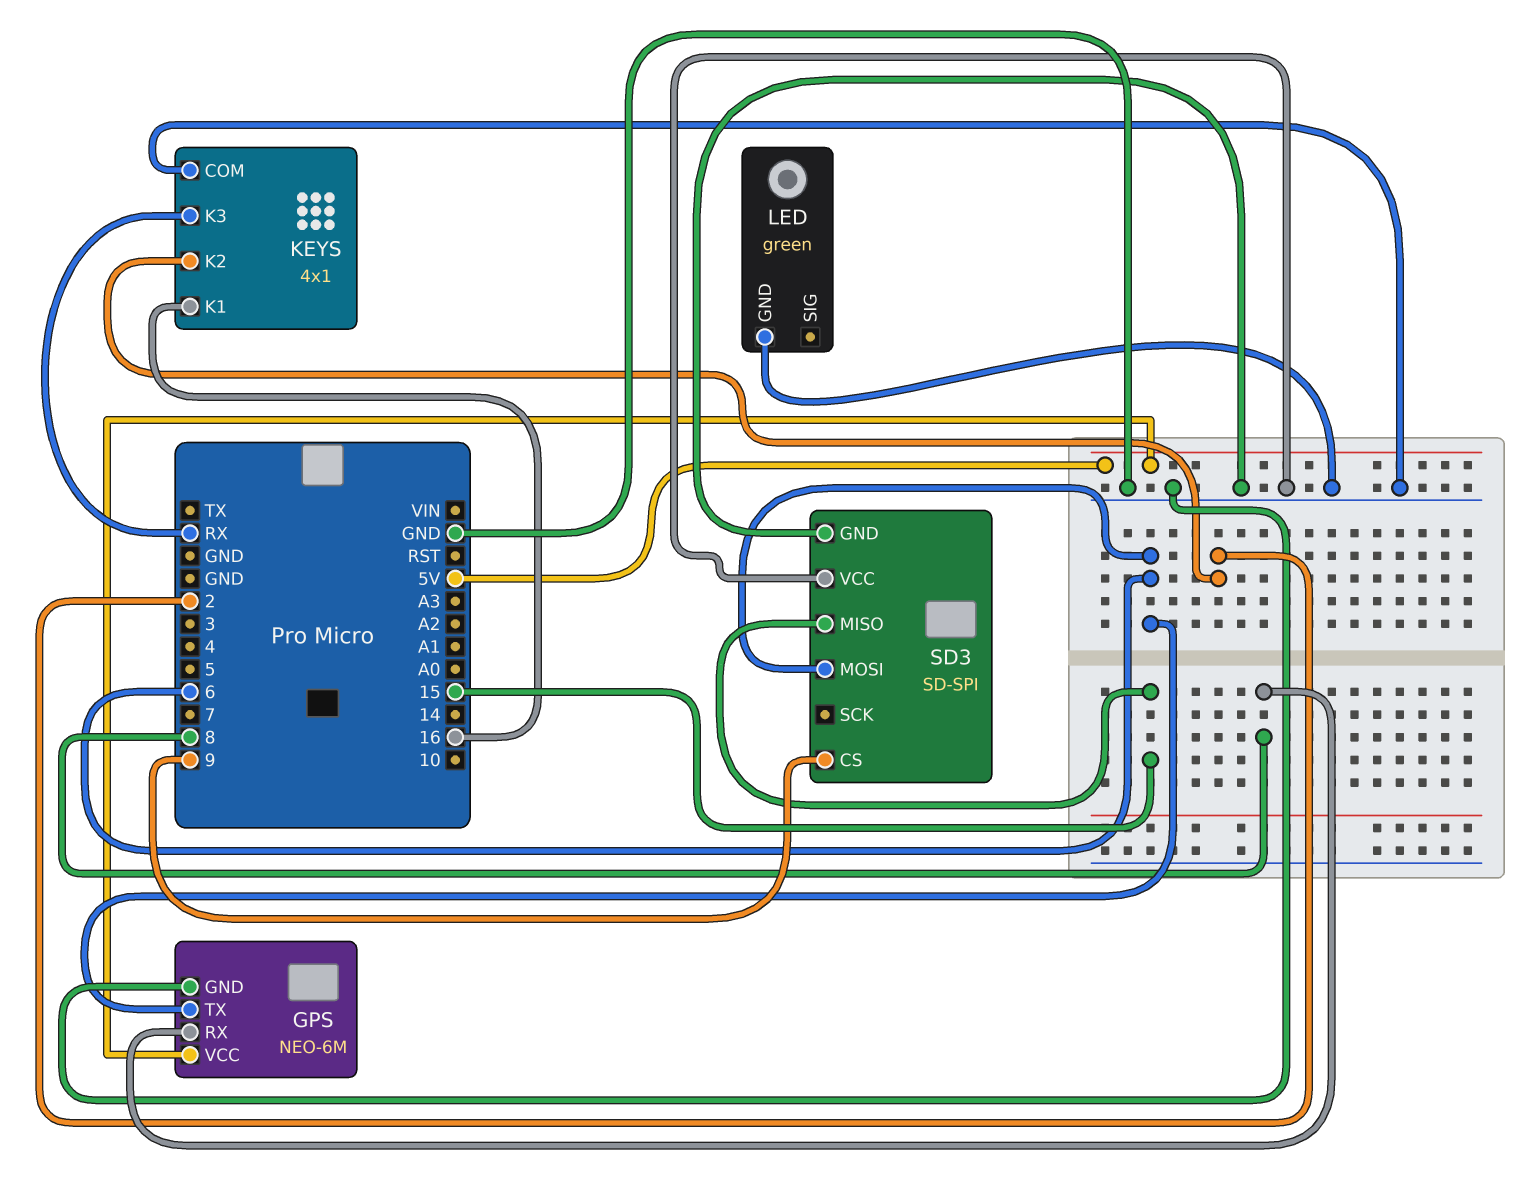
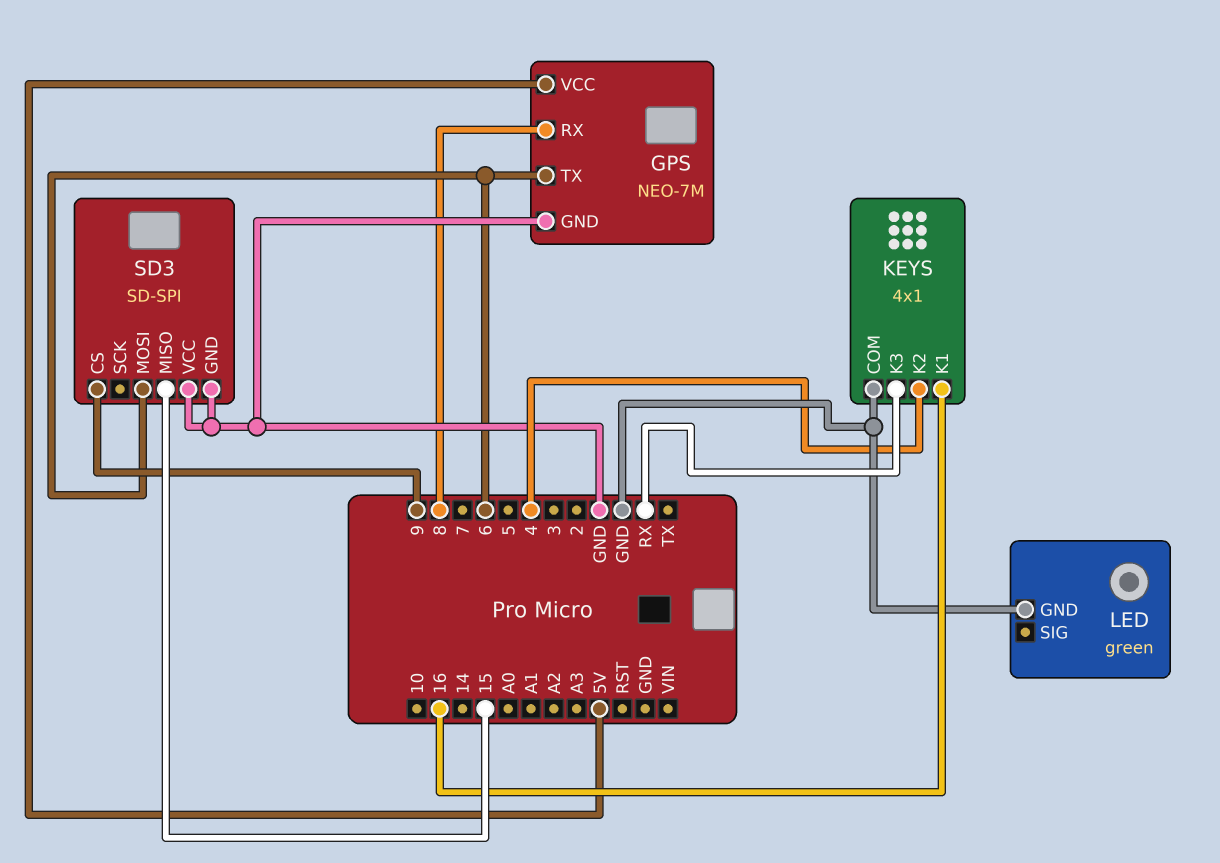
GPS: NEO-6M -> NEO-7M
KEYS pin K2: 2 -> 4

